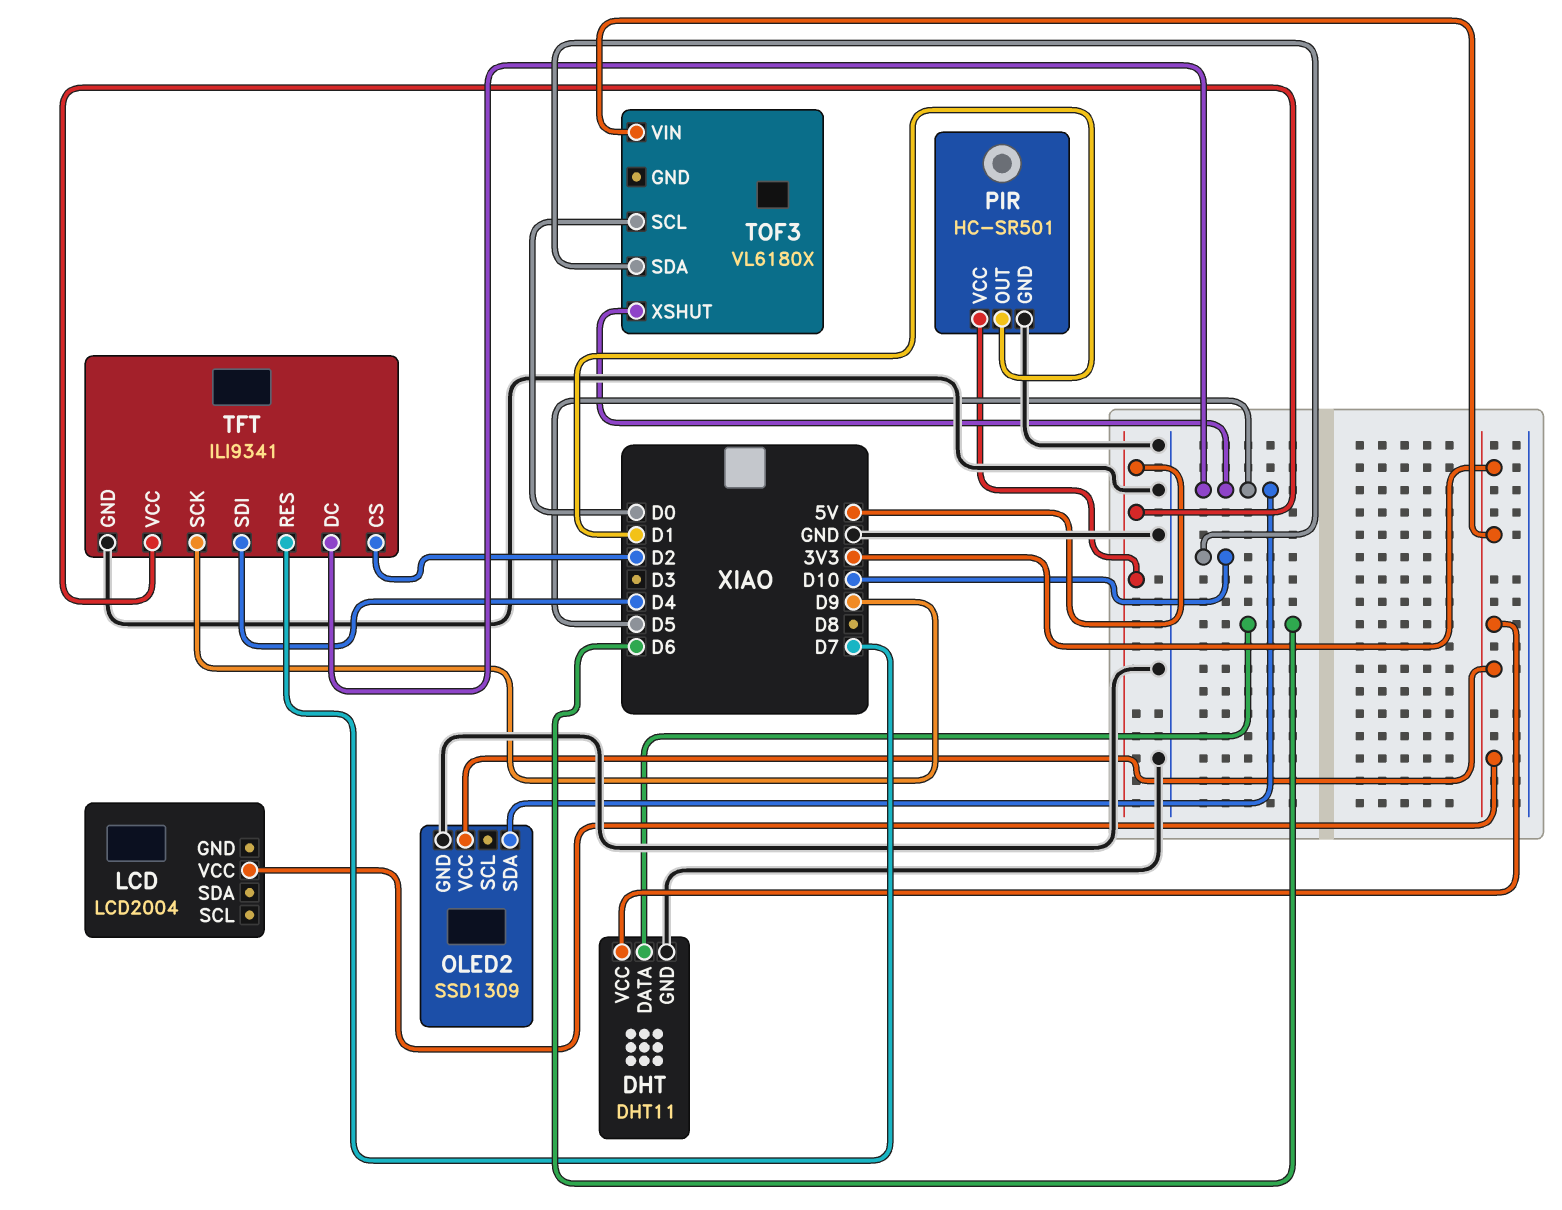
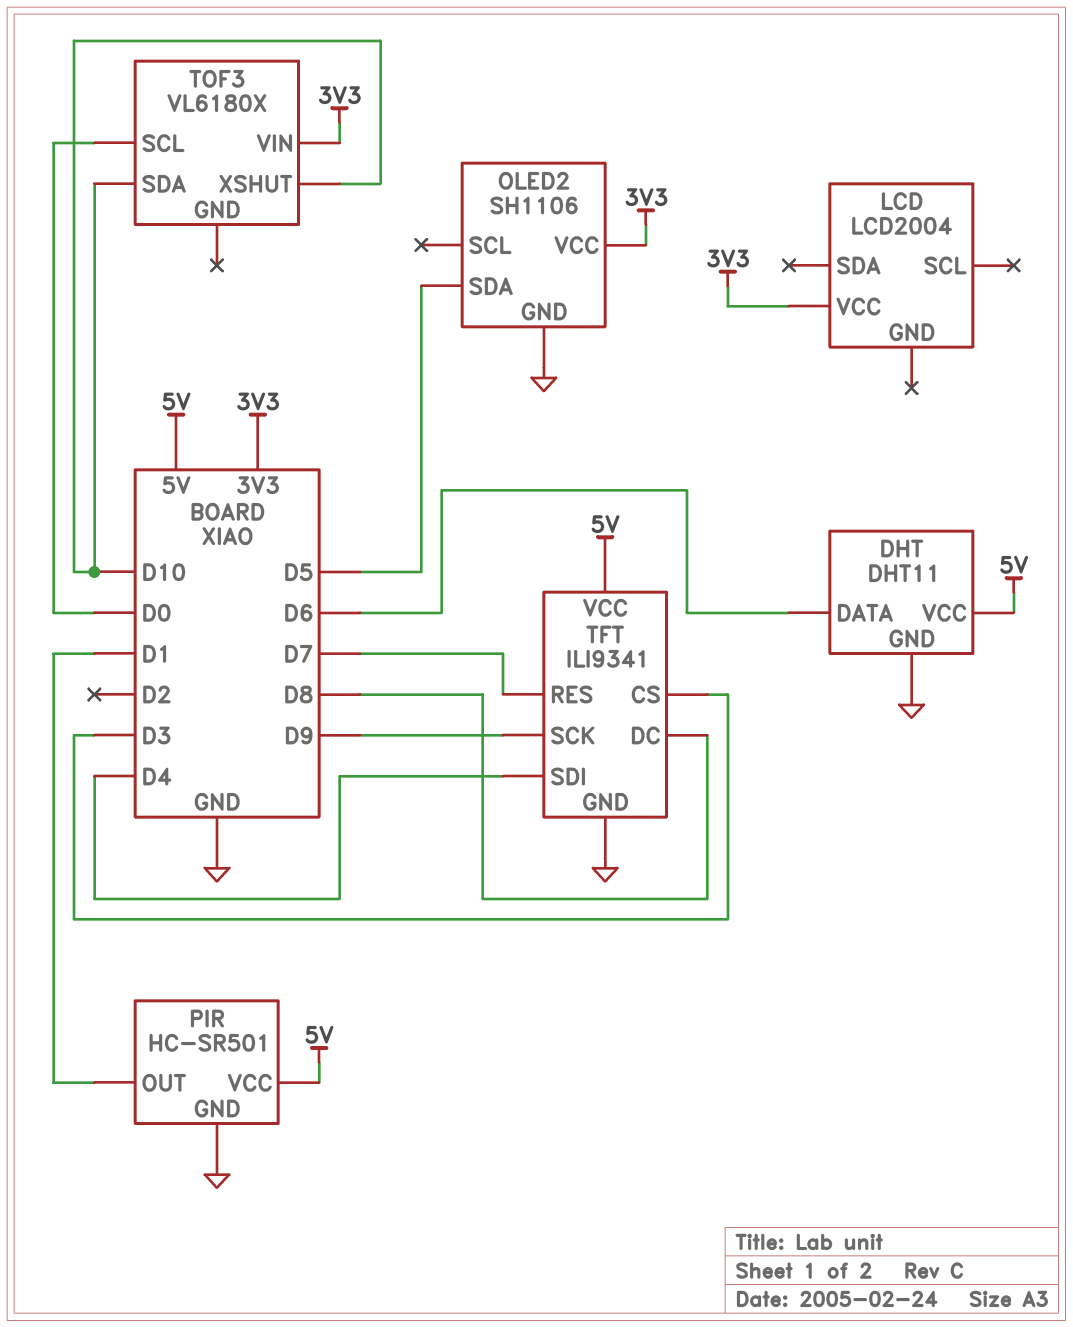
DHT pin VCC: 3V3 -> 5V
OLED2: SSD1309 -> SH1106
TFT pin CS: D2 -> D3
TFT pin DC: D5 -> D8
TOF3 pin XSHUT: D5 -> D10

